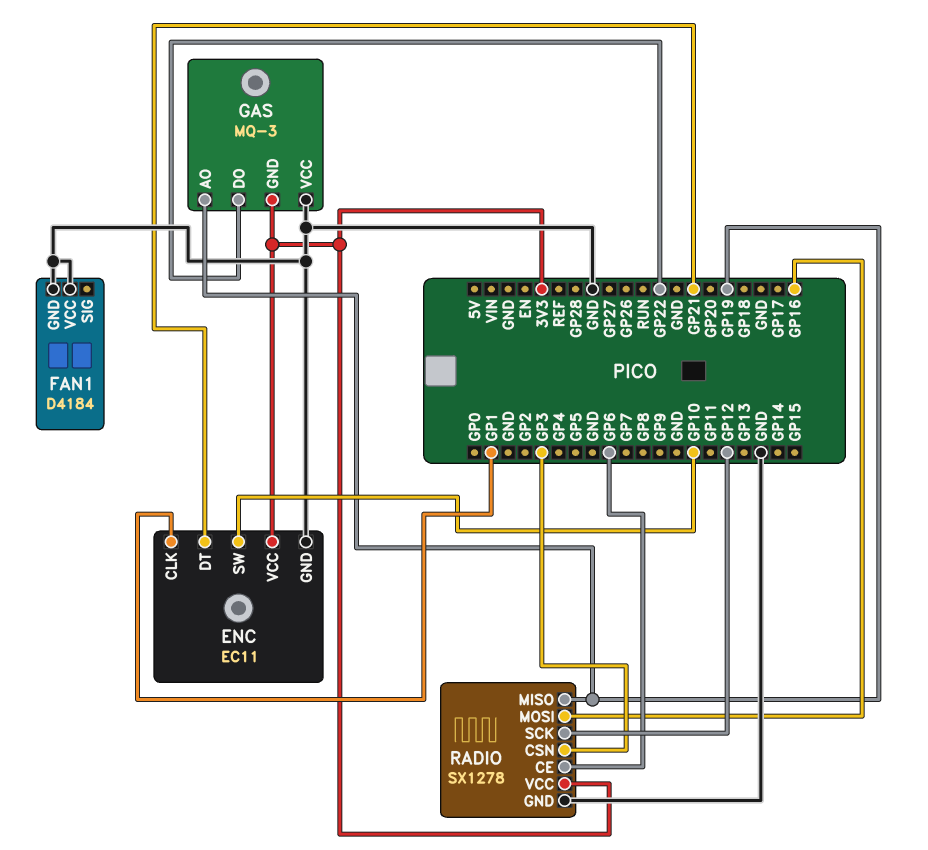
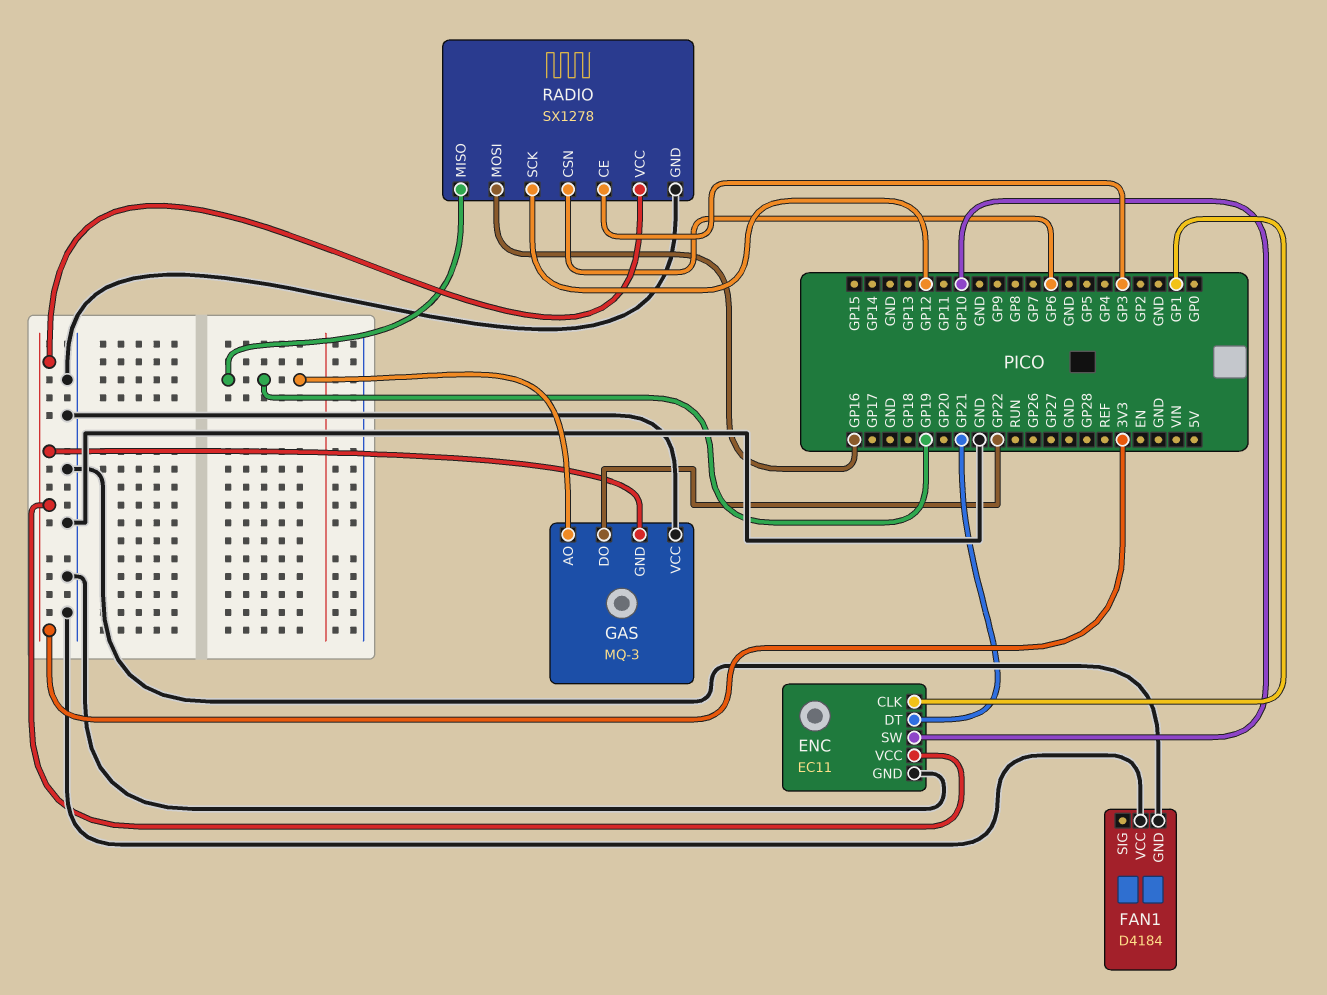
RADIO pin CE: GP6 -> GP3
RADIO pin CSN: GP3 -> GP6

